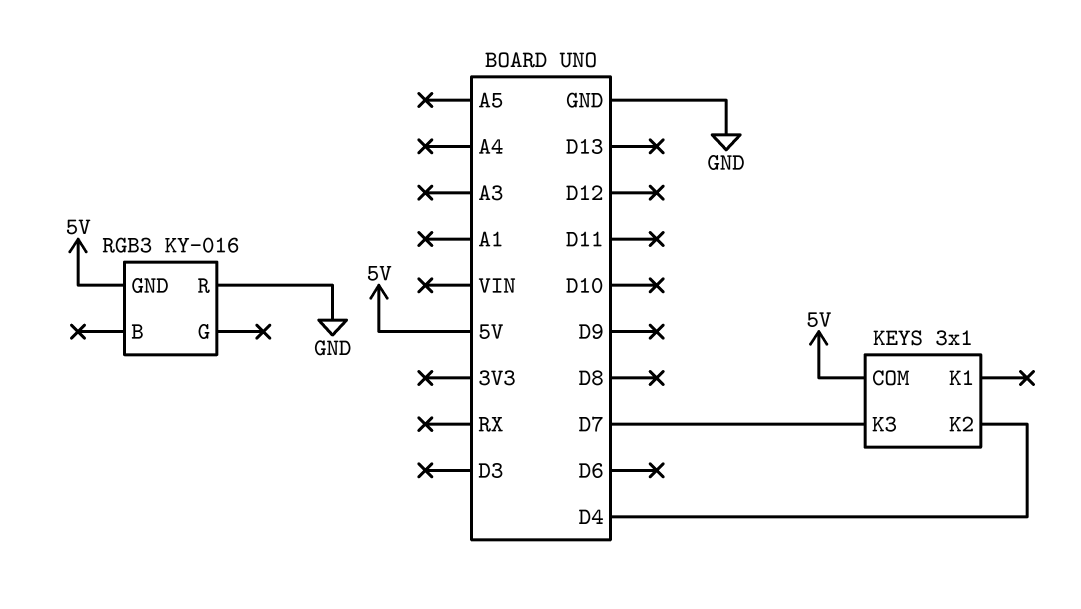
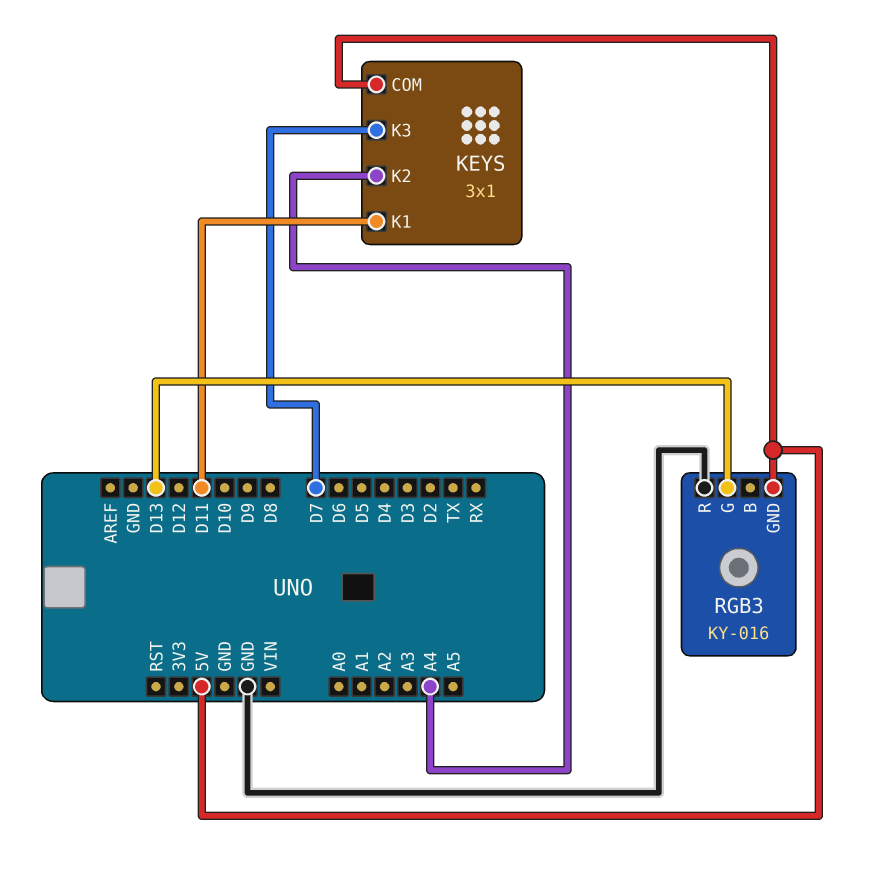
KEYS pin K1: none -> D11
KEYS pin K2: D4 -> A4
RGB3 pin G: none -> D13

